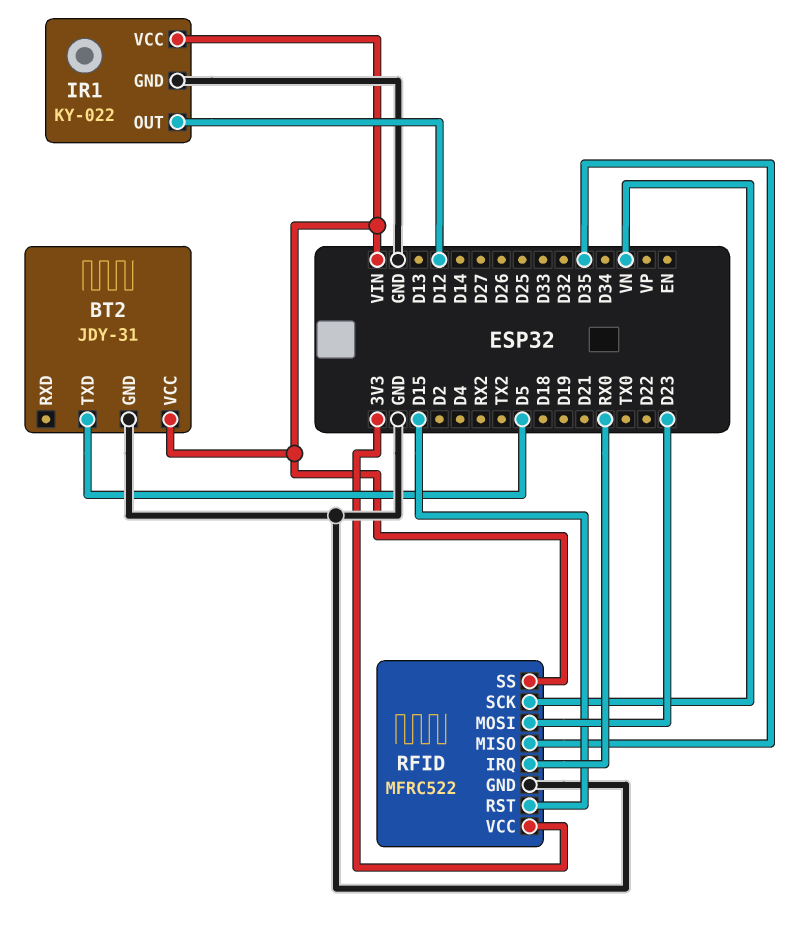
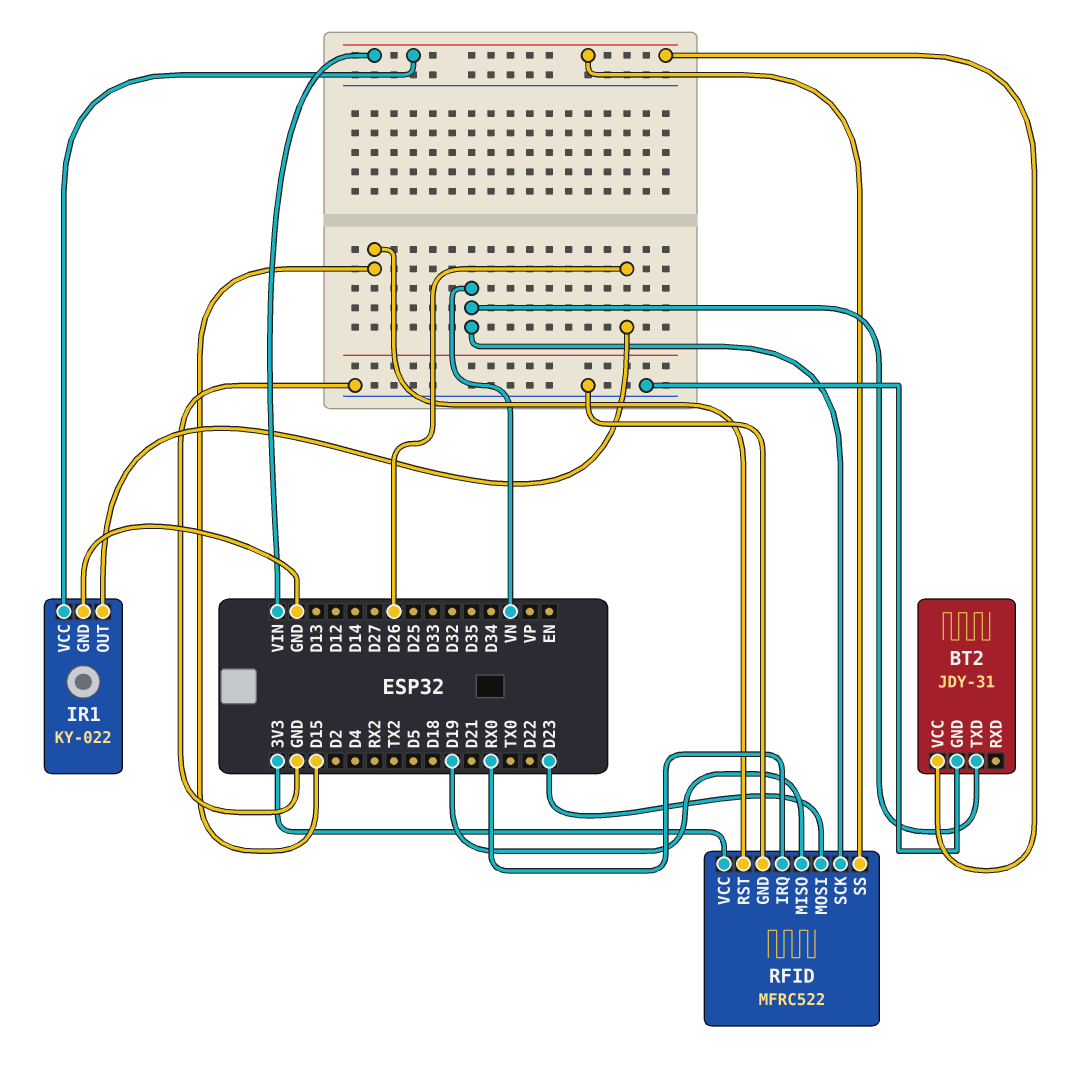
BT2 pin TXD: D5 -> VN
IR1 pin OUT: D12 -> D26
RFID pin MISO: D35 -> D19

